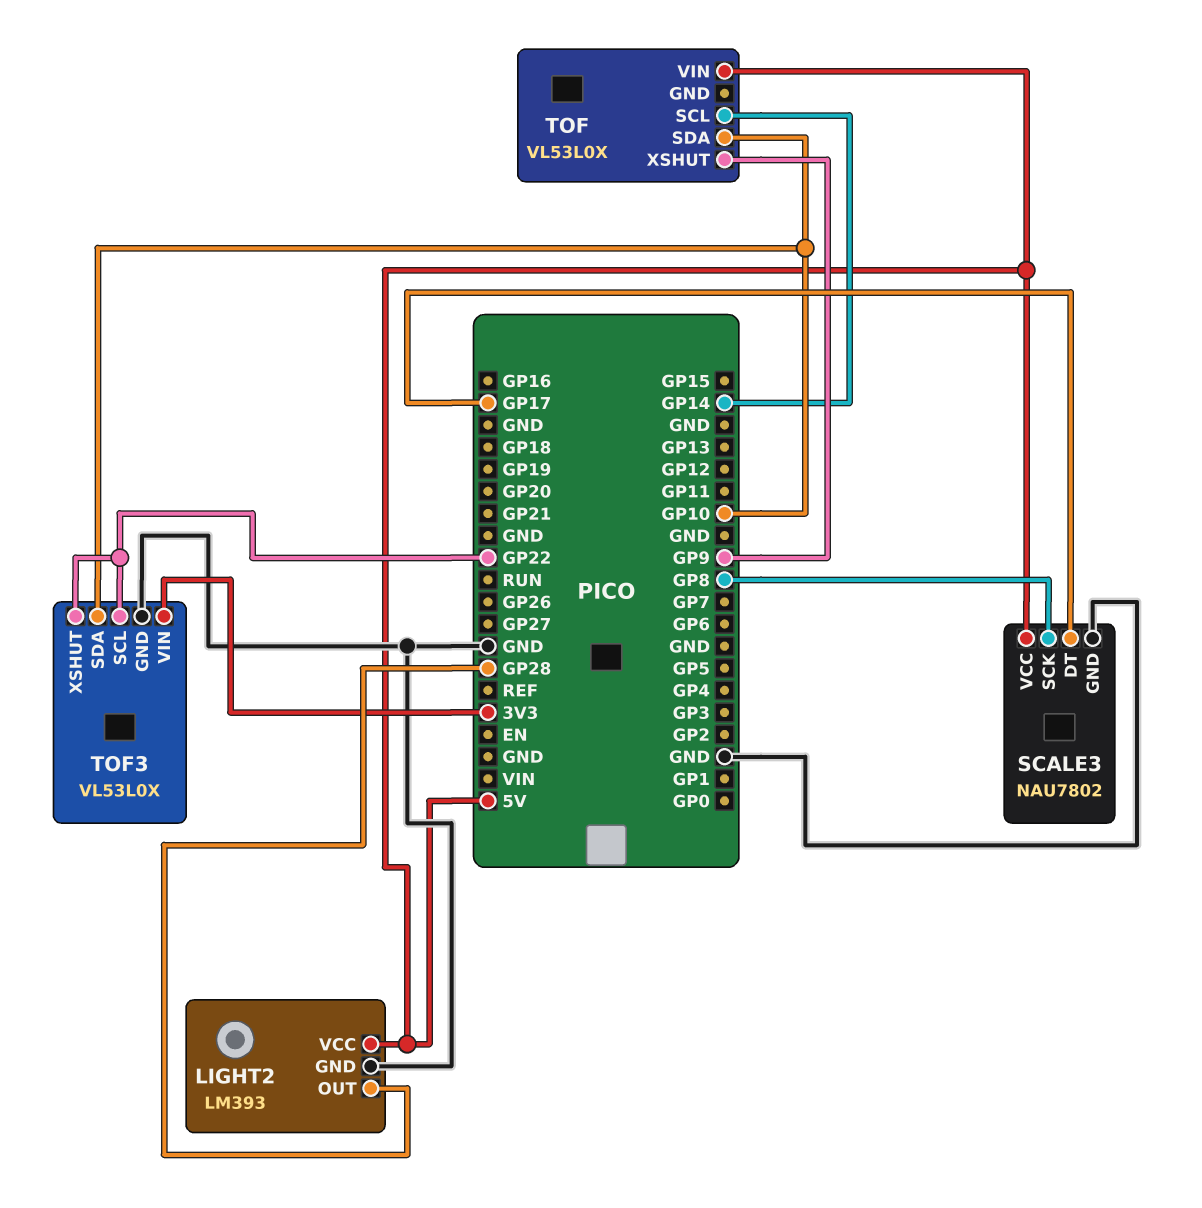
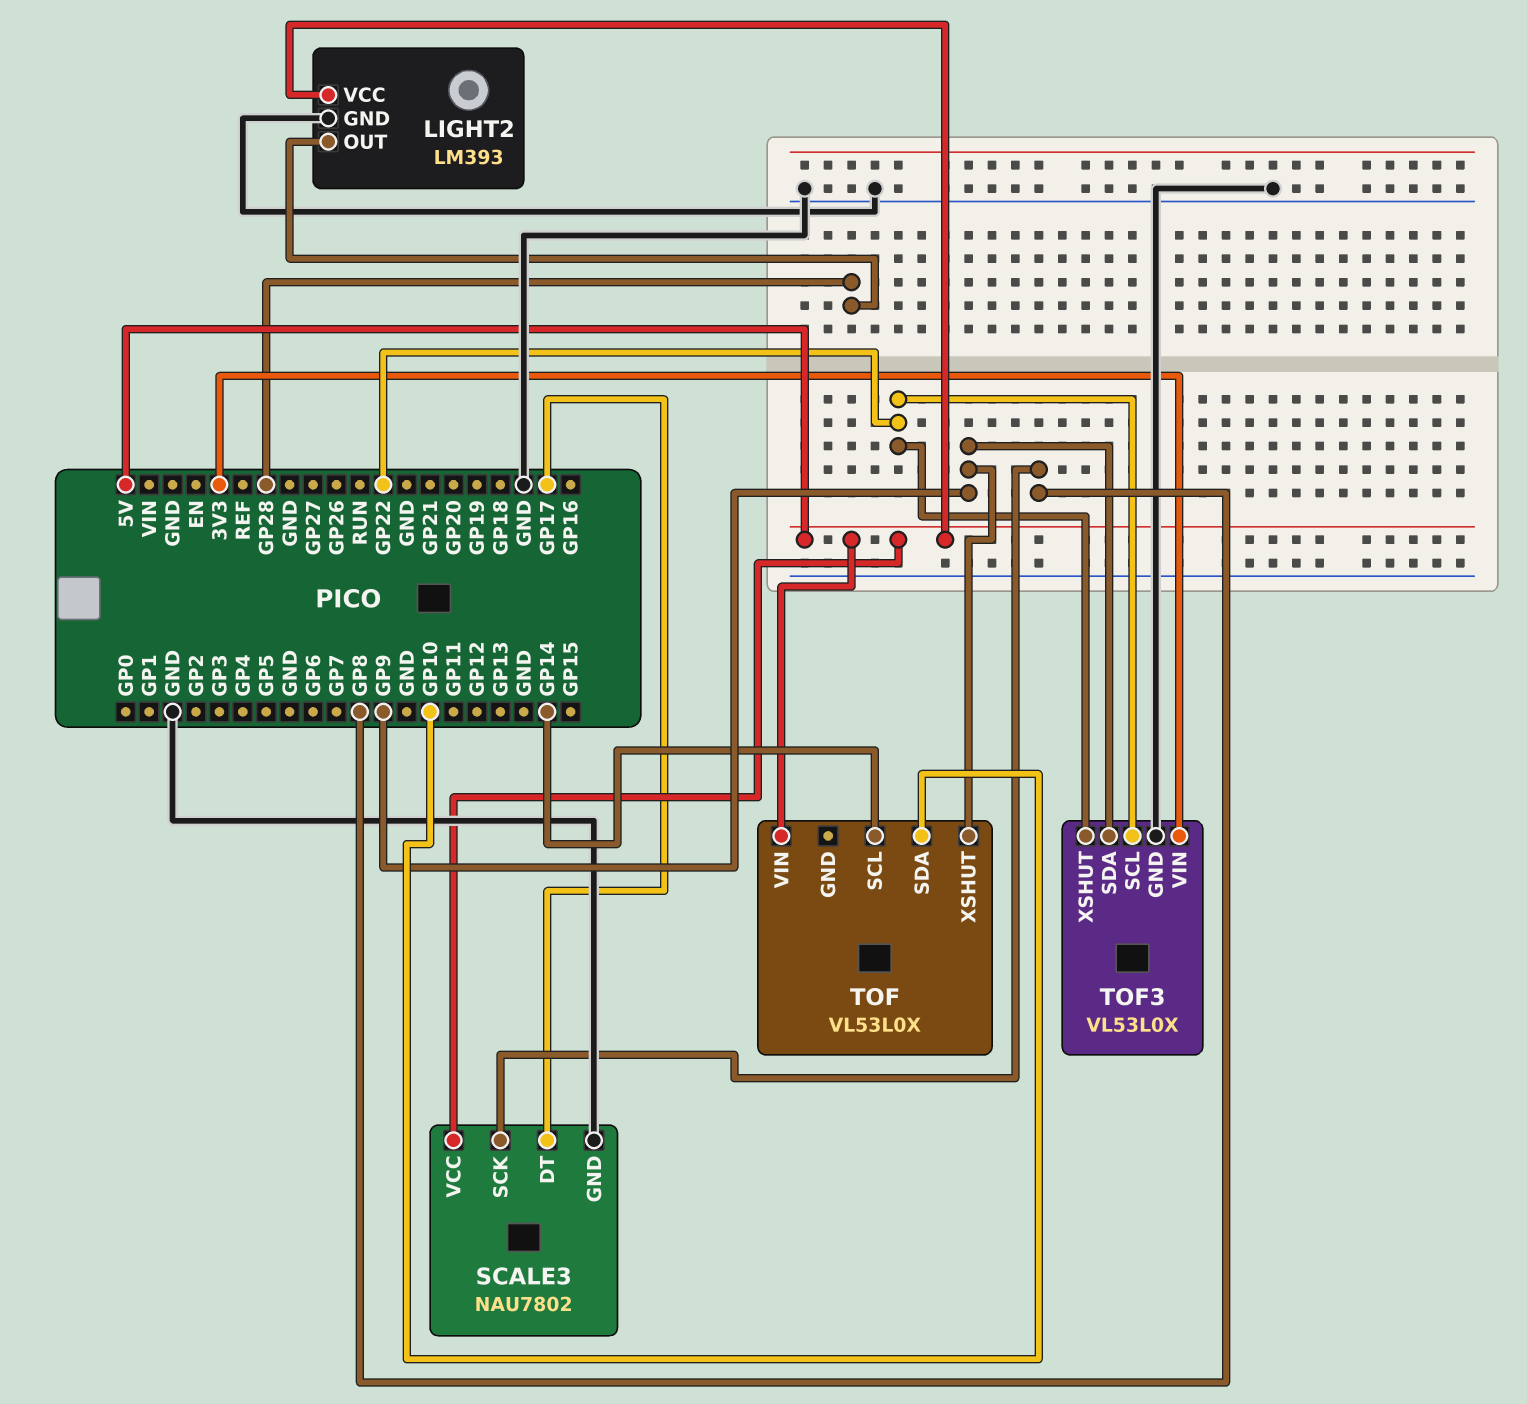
TOF3 pin SDA: GP10 -> GP9

